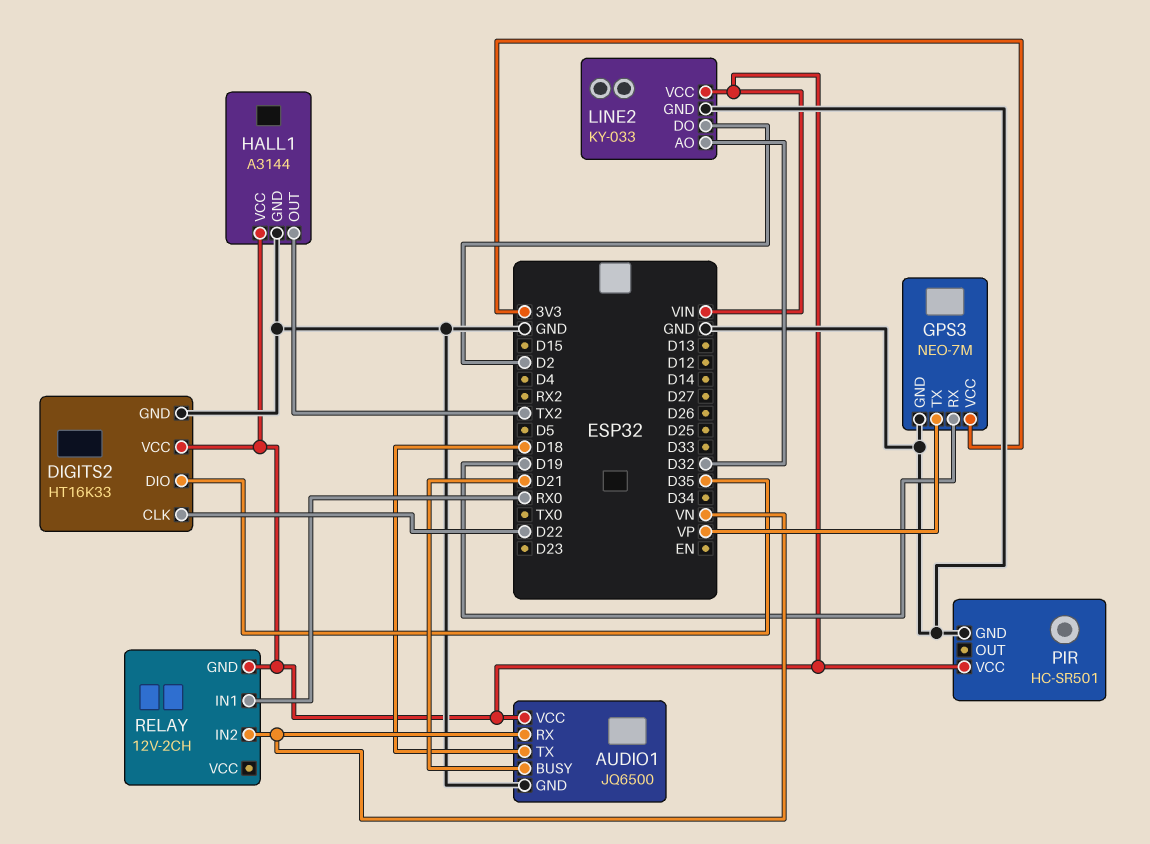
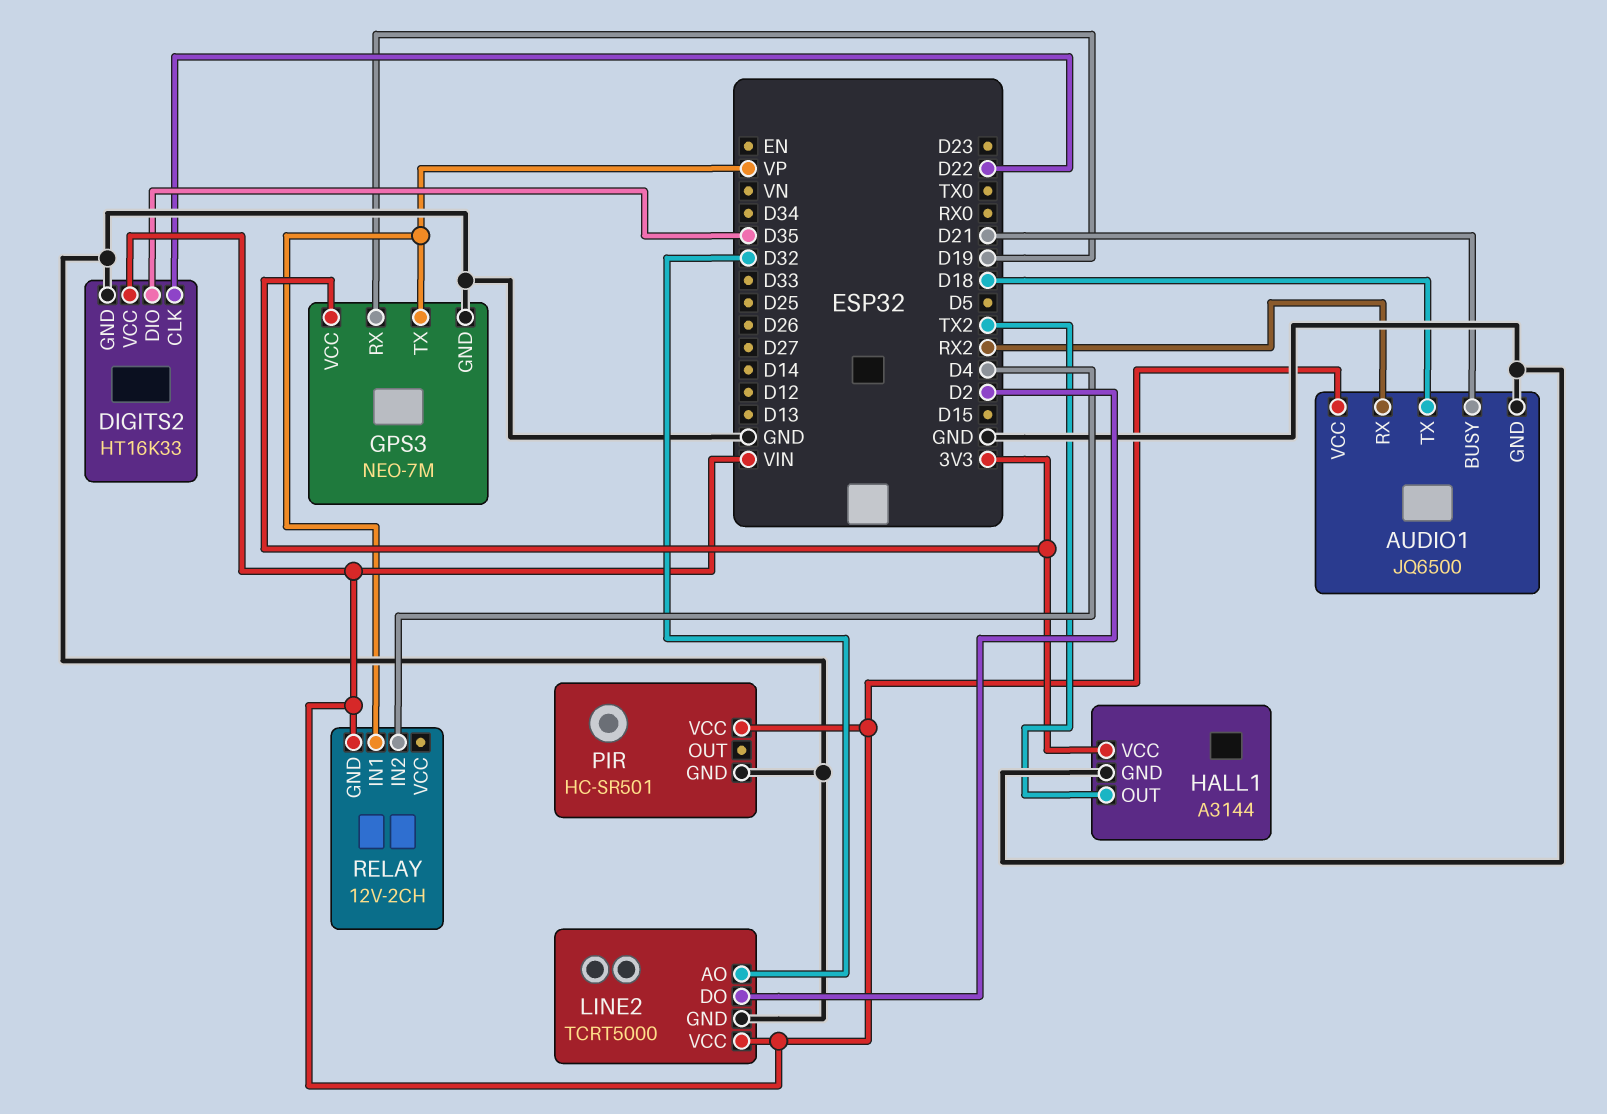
AUDIO1 pin RX: VN -> RX2
HALL1 pin VCC: VIN -> 3V3
LINE2: KY-033 -> TCRT5000
RELAY pin IN1: RX0 -> VP
RELAY pin IN2: VN -> D4

